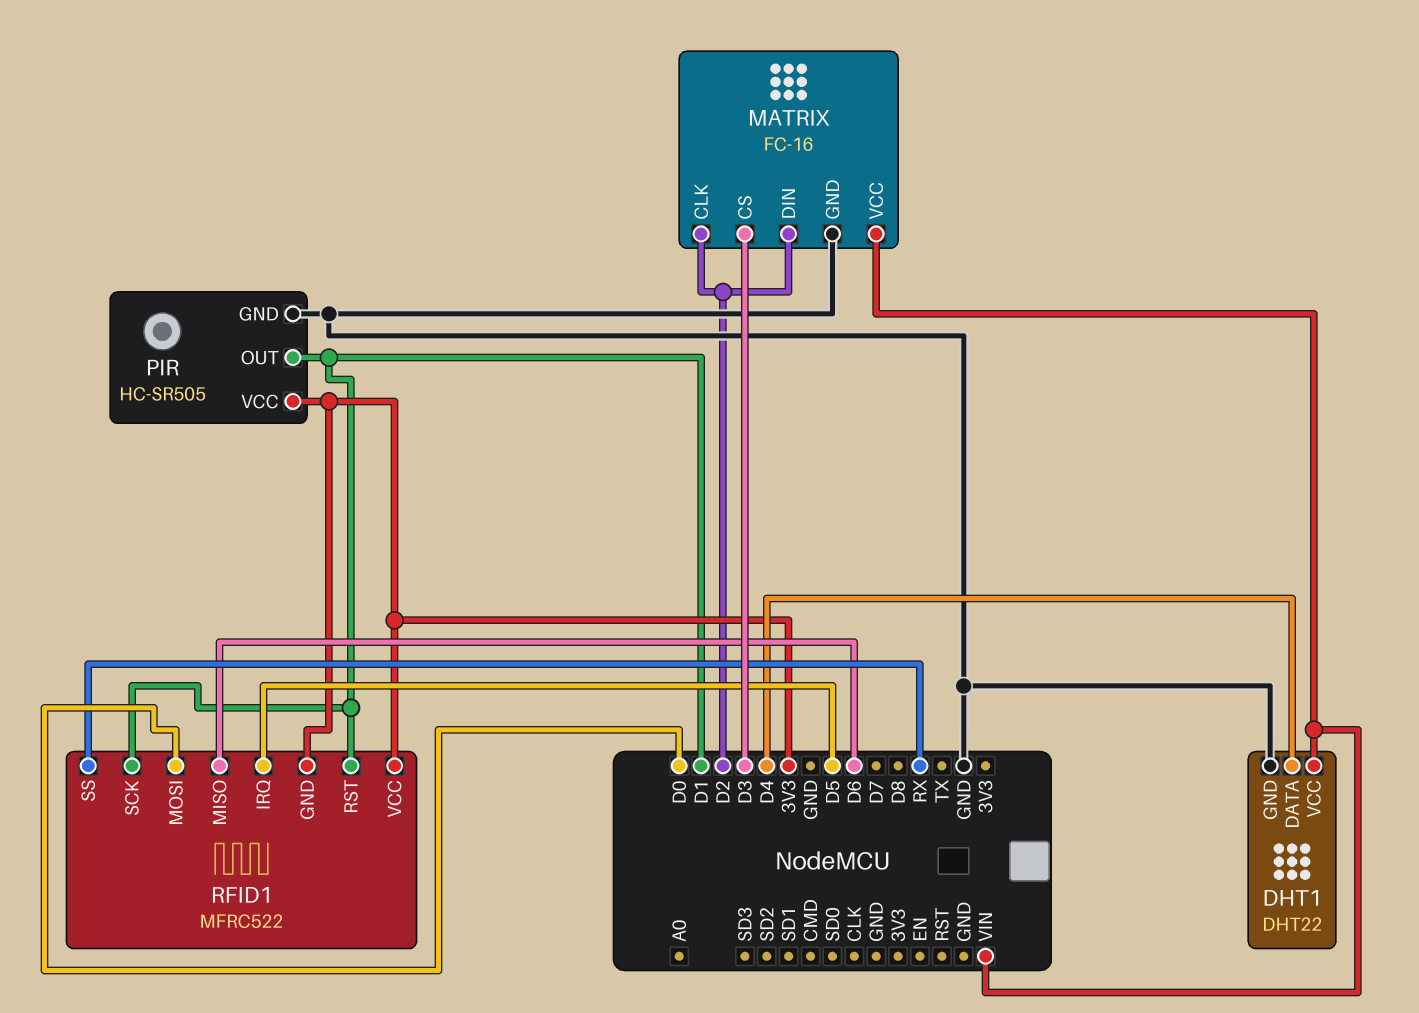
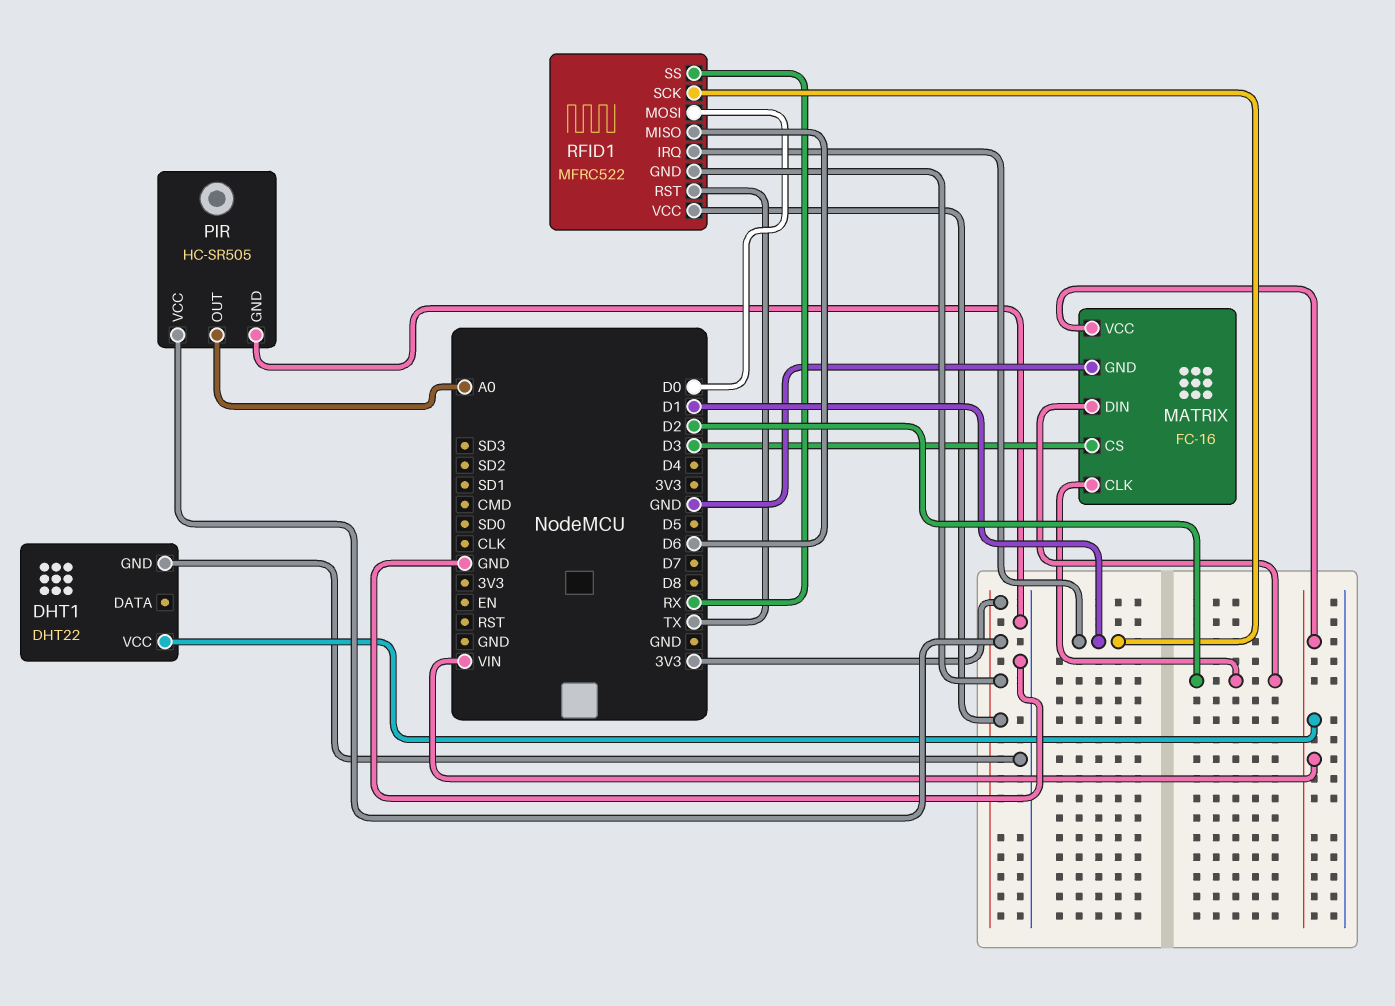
DHT1 pin DATA: D4 -> none
PIR pin OUT: D1 -> A0
RFID1 pin IRQ: D5 -> D1
RFID1 pin RST: D1 -> TX

